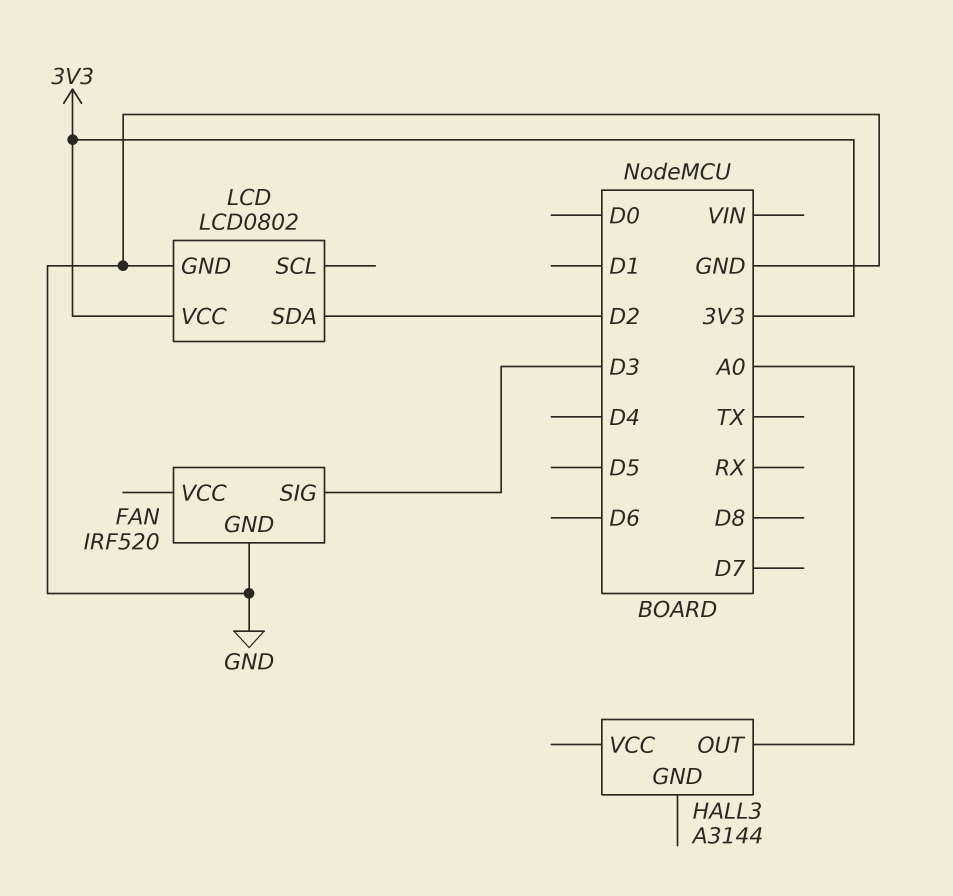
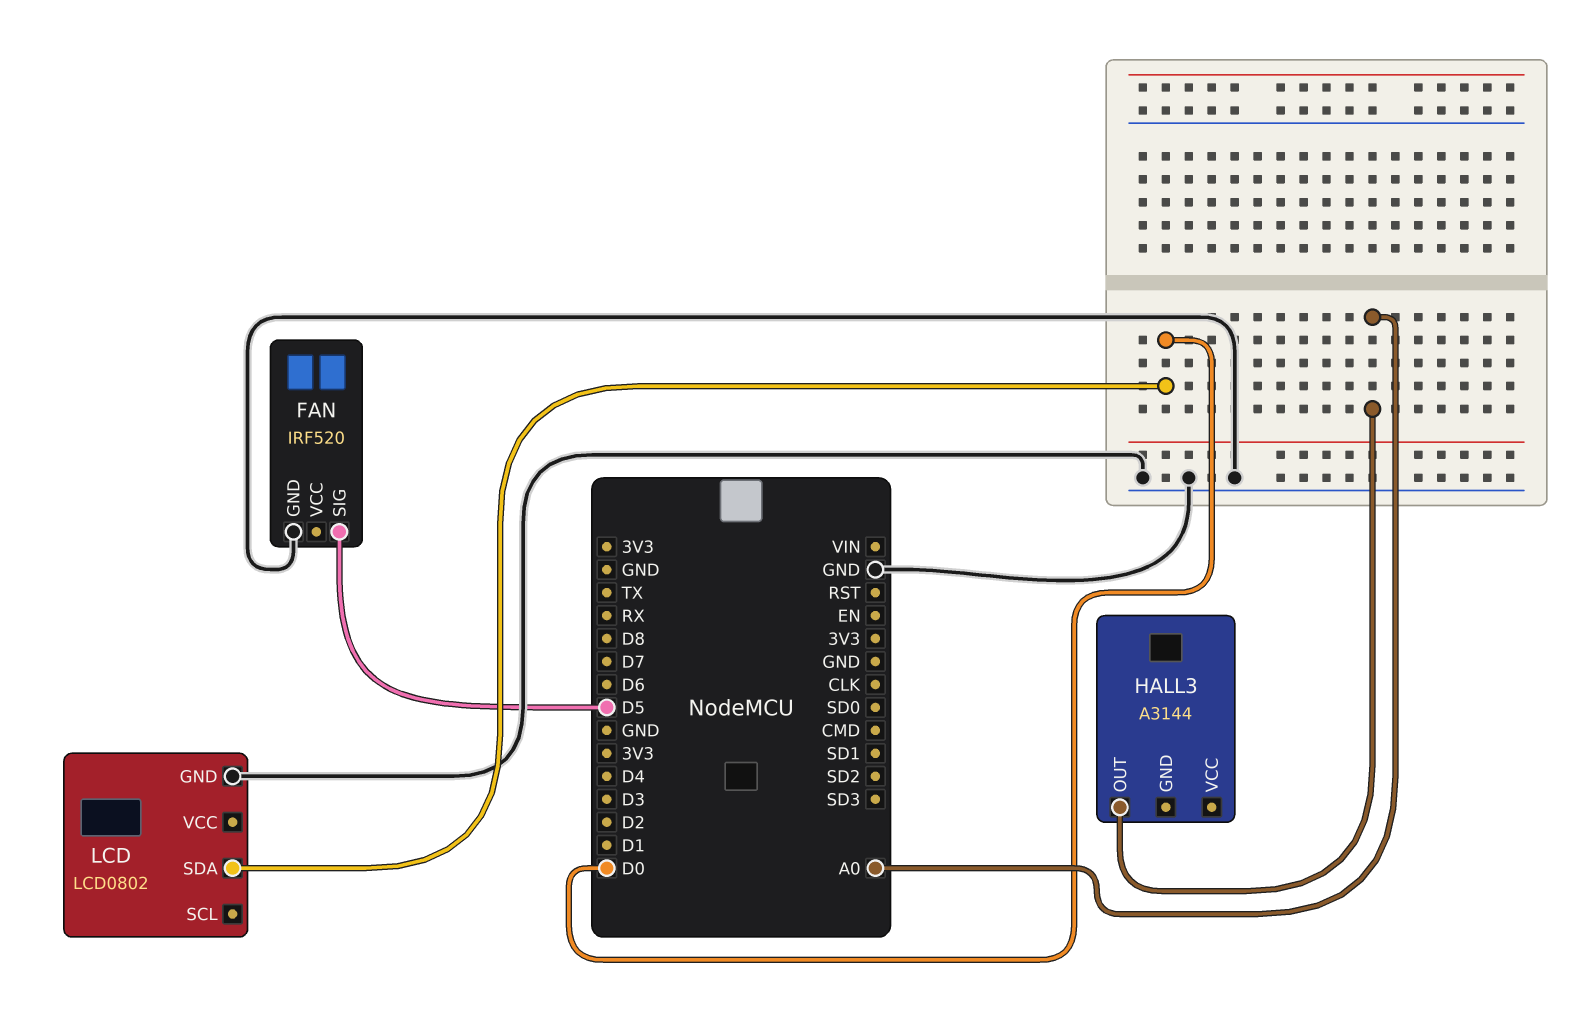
FAN pin SIG: D3 -> D5
LCD pin SDA: D2 -> D0
LCD pin VCC: 3V3 -> none

